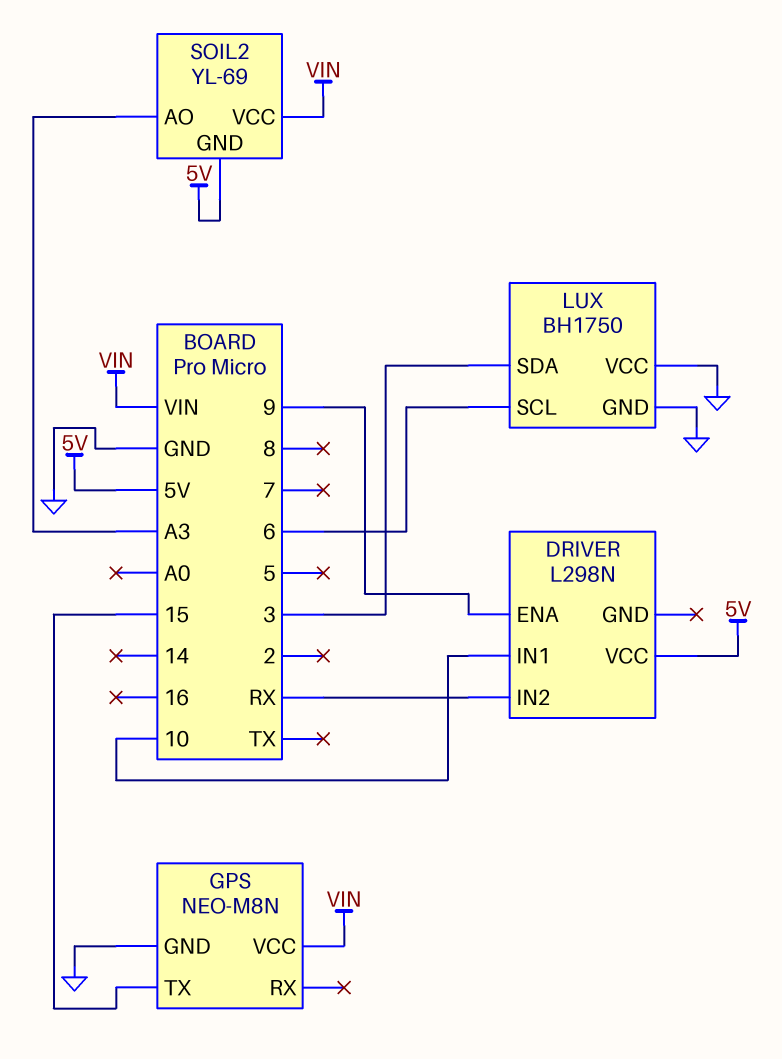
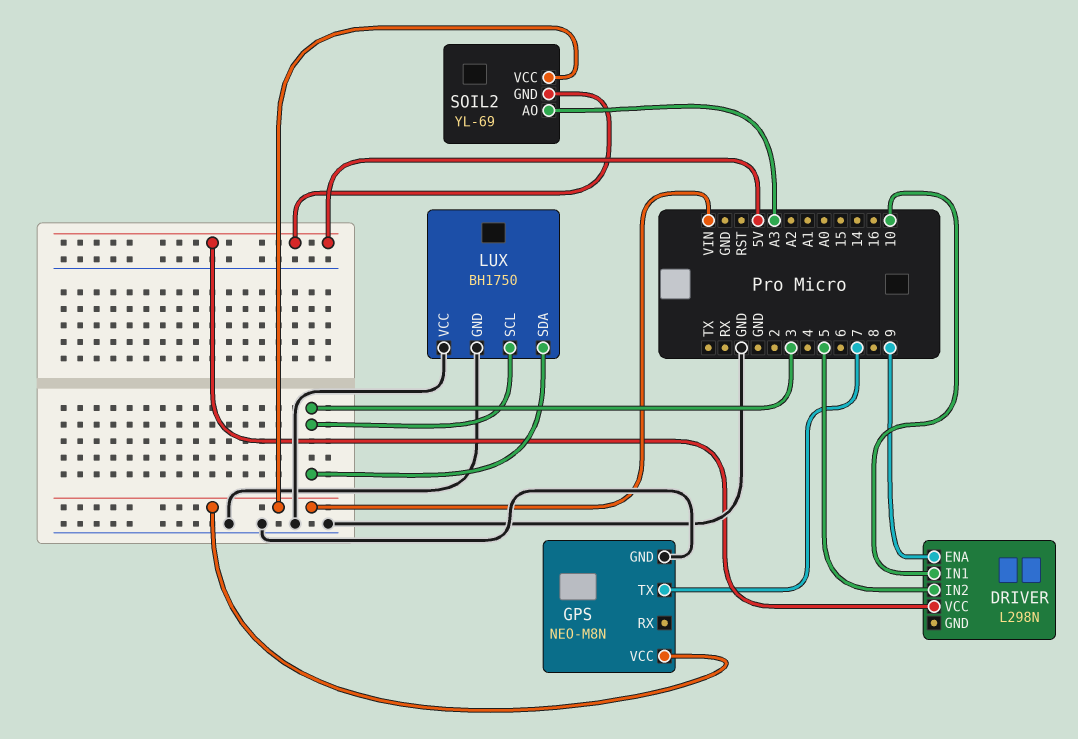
DRIVER pin IN2: RX -> 5
GPS pin TX: 15 -> 7
LUX pin SCL: 6 -> 3

